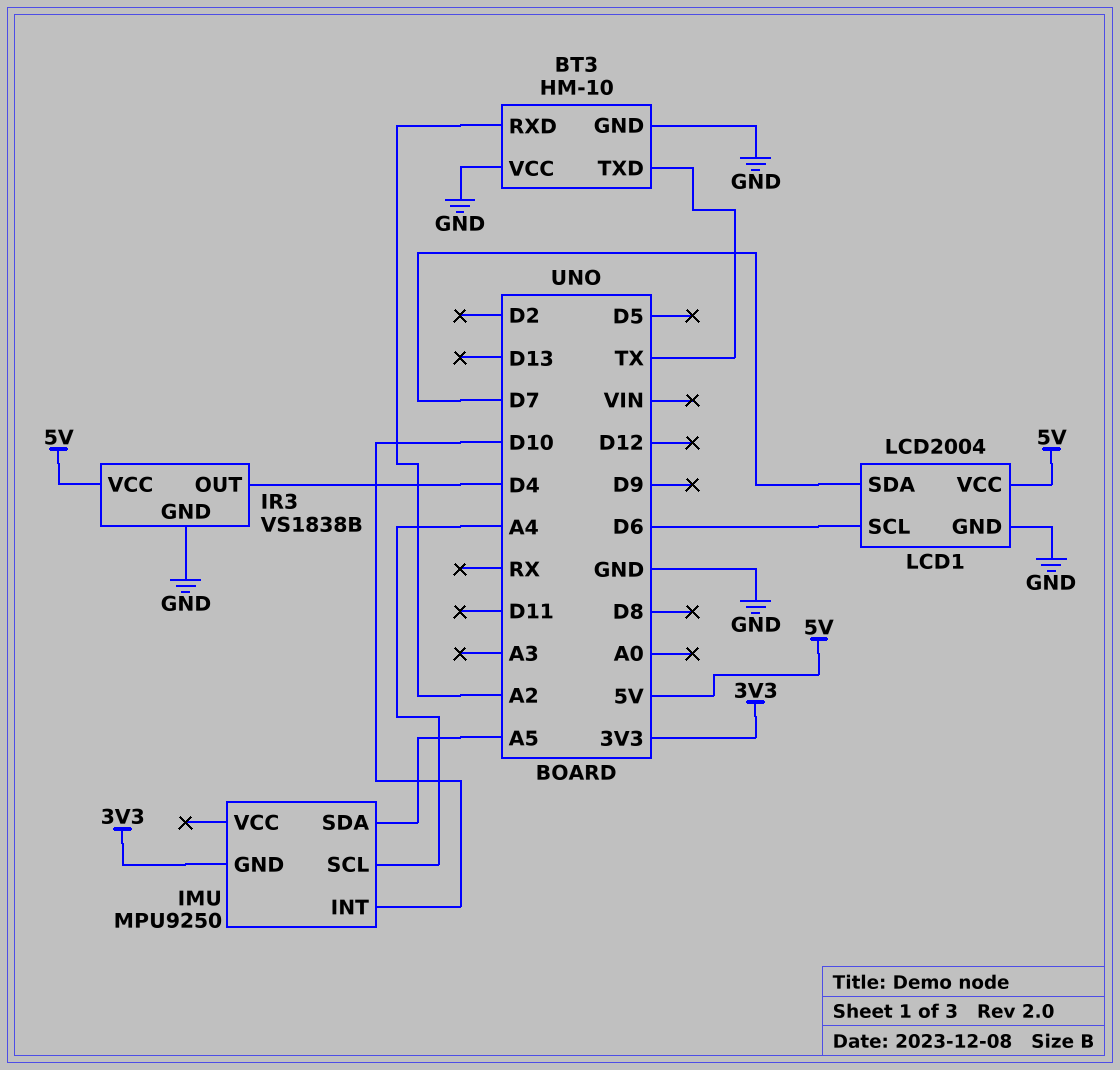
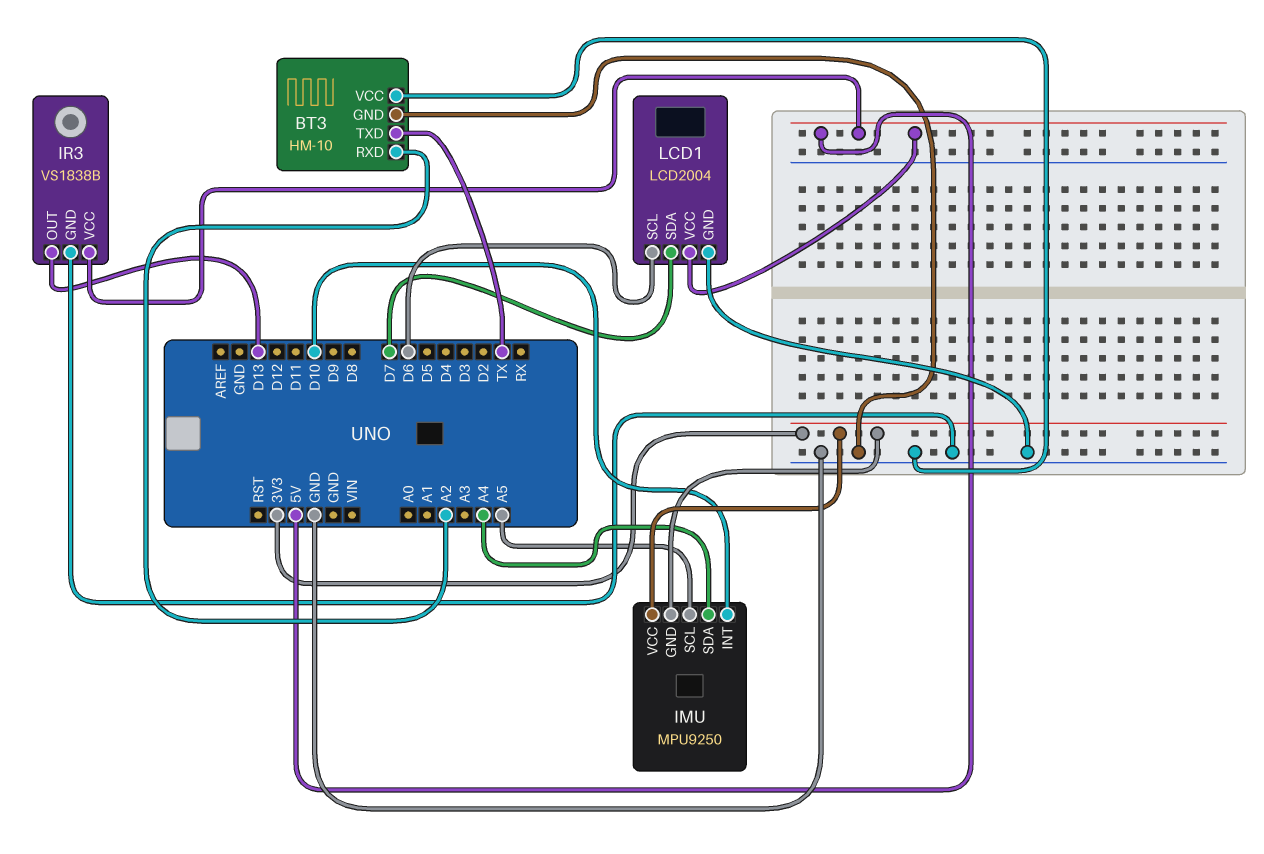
IMU pin SCL: A4 -> A5
IMU pin SDA: A5 -> A4
IMU pin VCC: none -> 3V3
IR3 pin OUT: D4 -> D13

